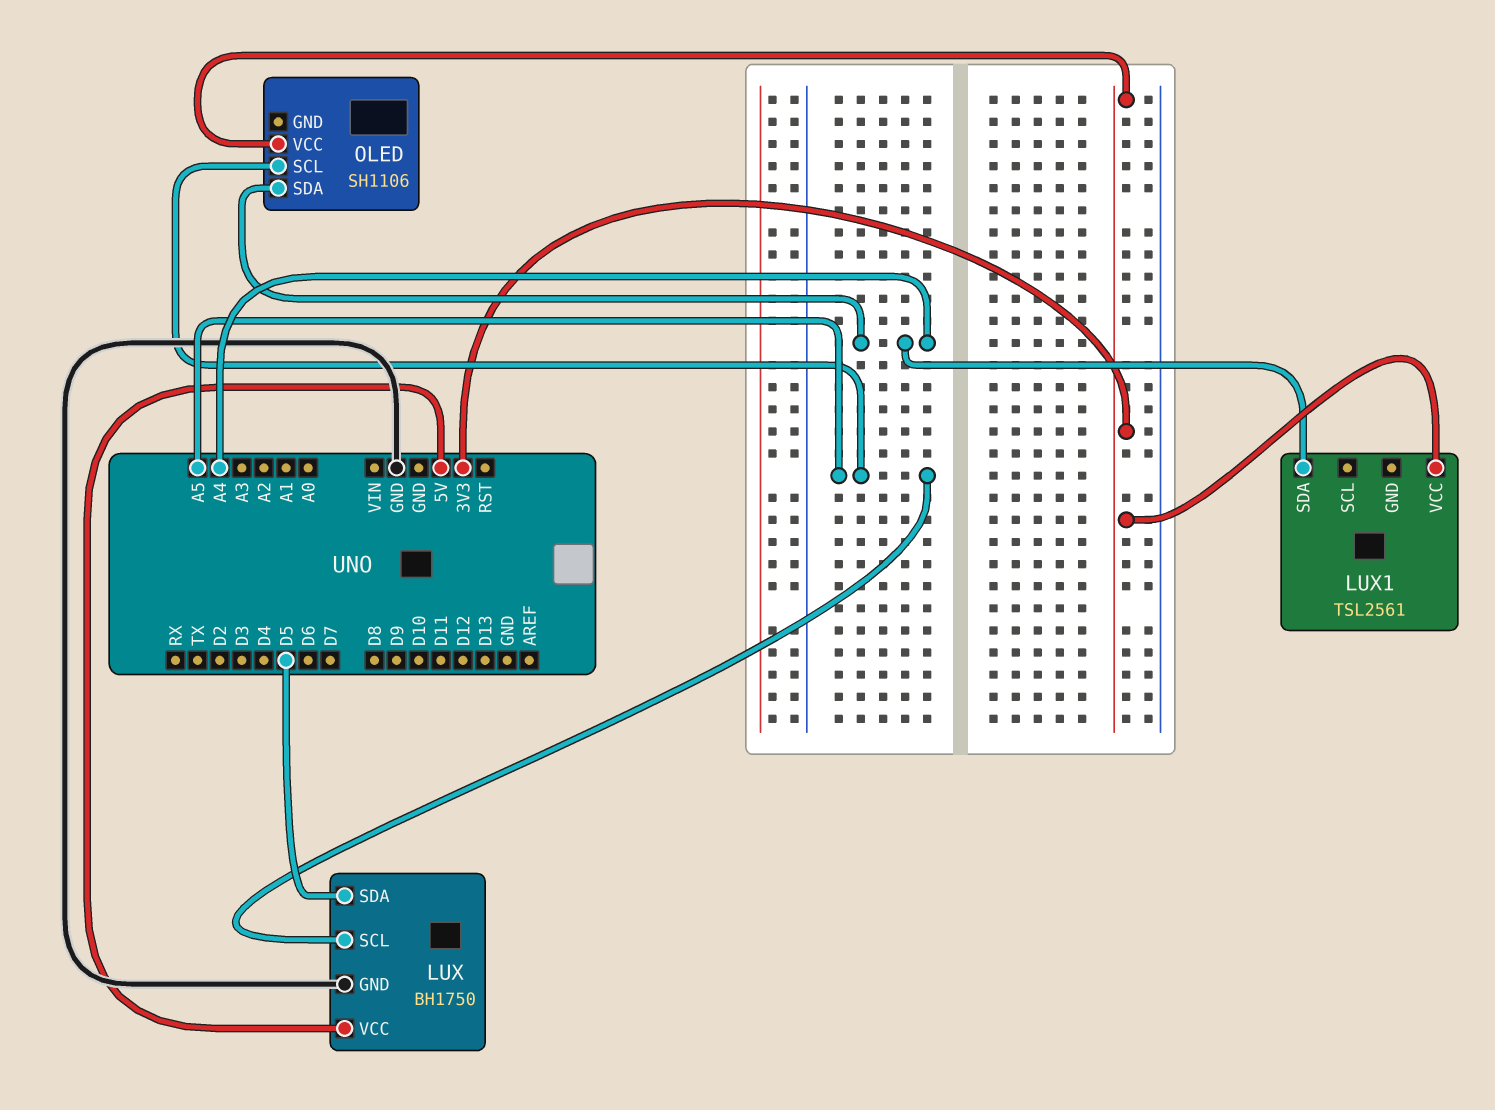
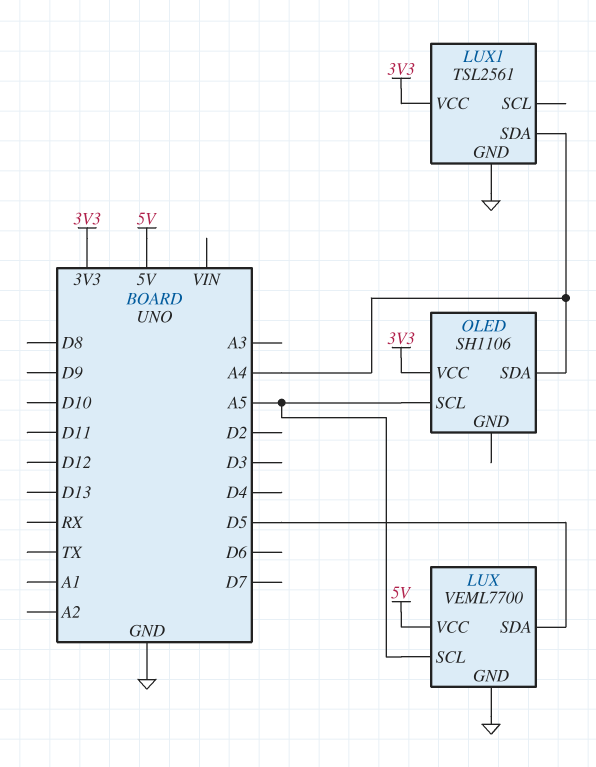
LUX: BH1750 -> VEML7700
LUX1 pin GND: none -> GND

